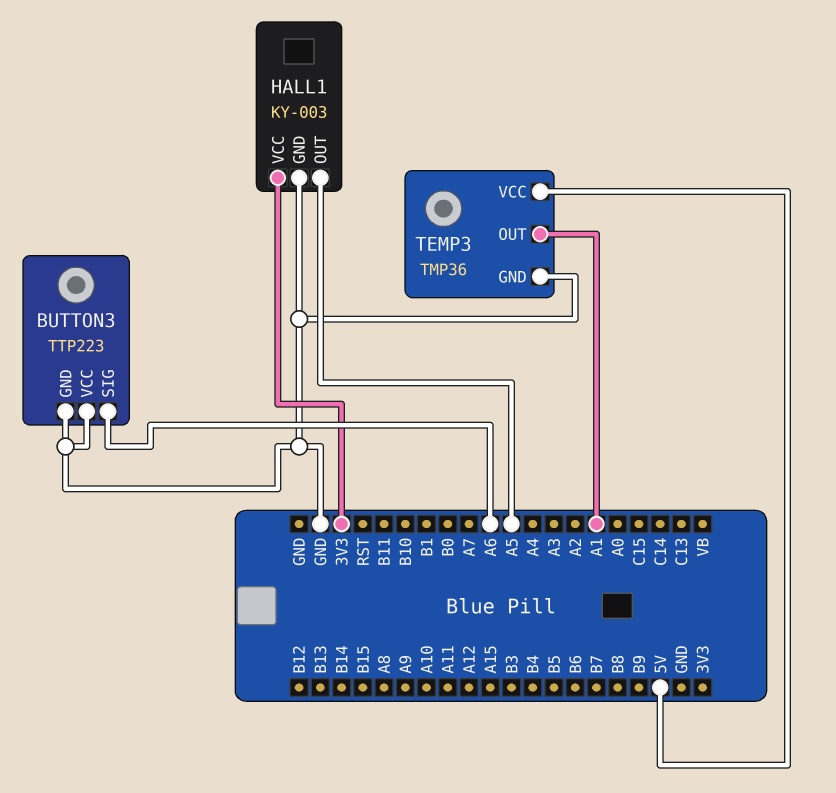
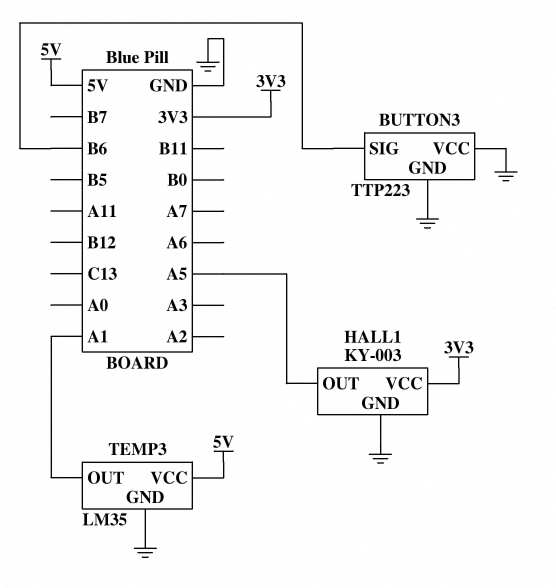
BUTTON3 pin SIG: A6 -> B6
TEMP3: TMP36 -> LM35

